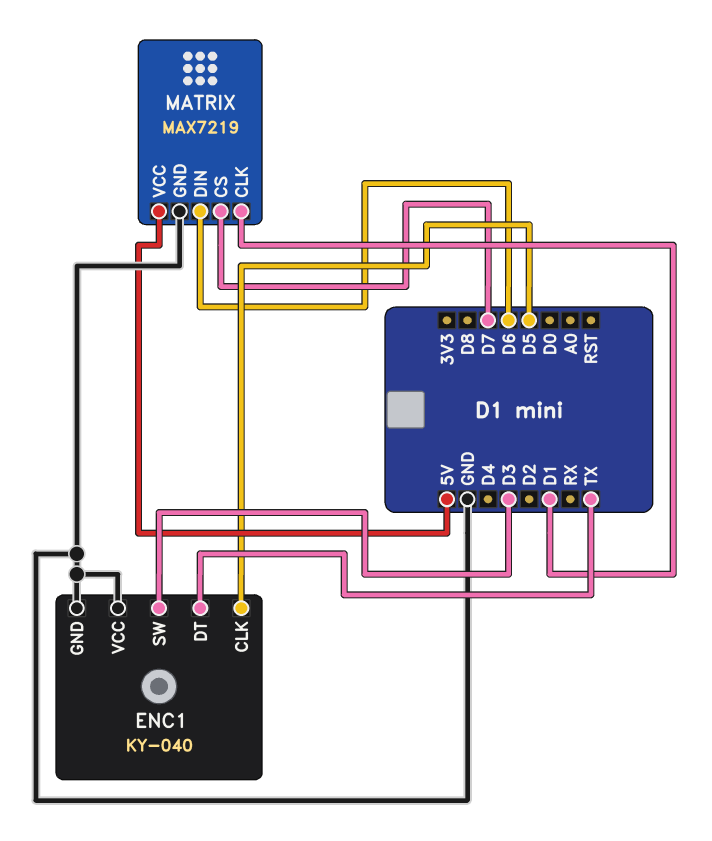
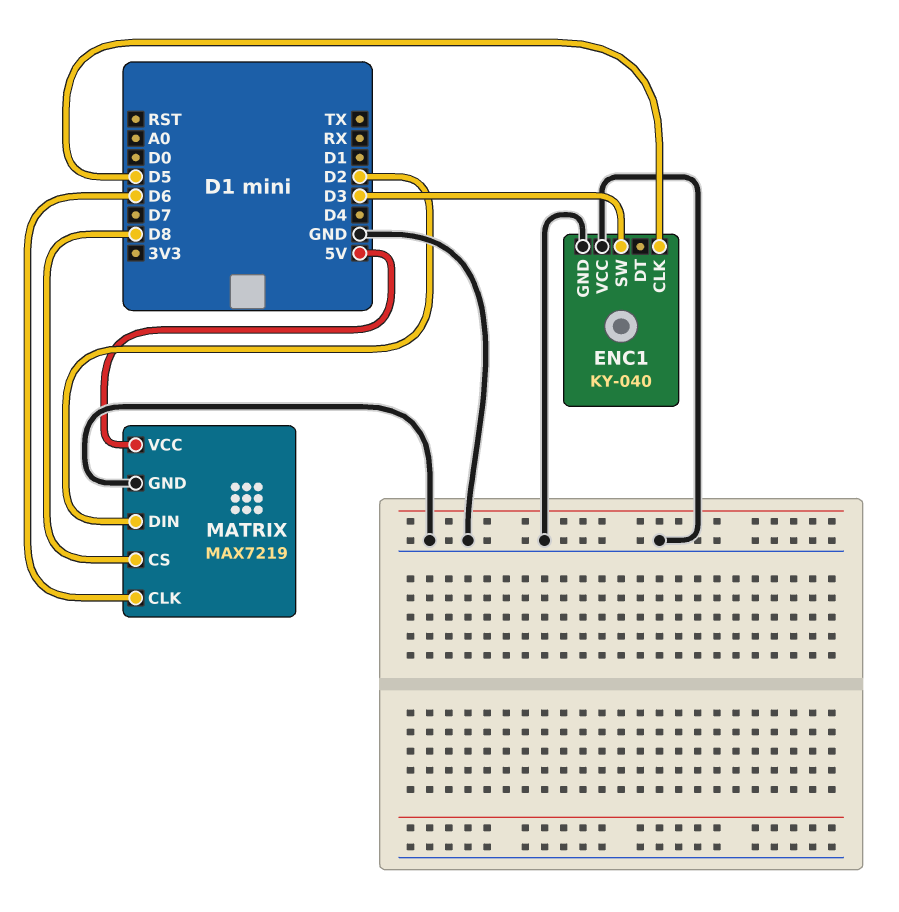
ENC1 pin DT: TX -> none
MATRIX pin CLK: D1 -> D6
MATRIX pin CS: D7 -> D8
MATRIX pin DIN: D6 -> D2

